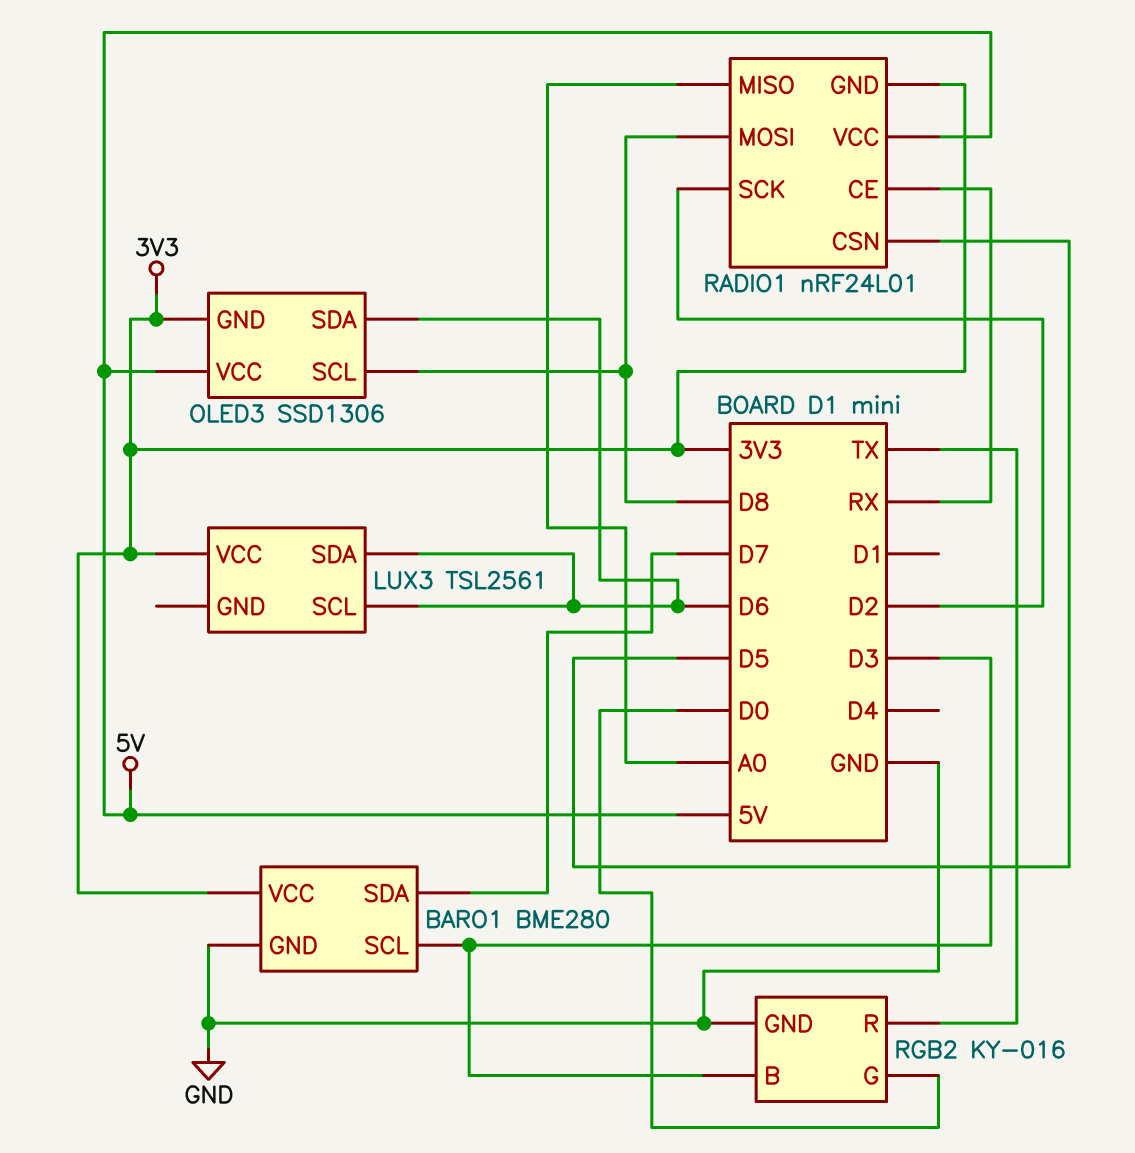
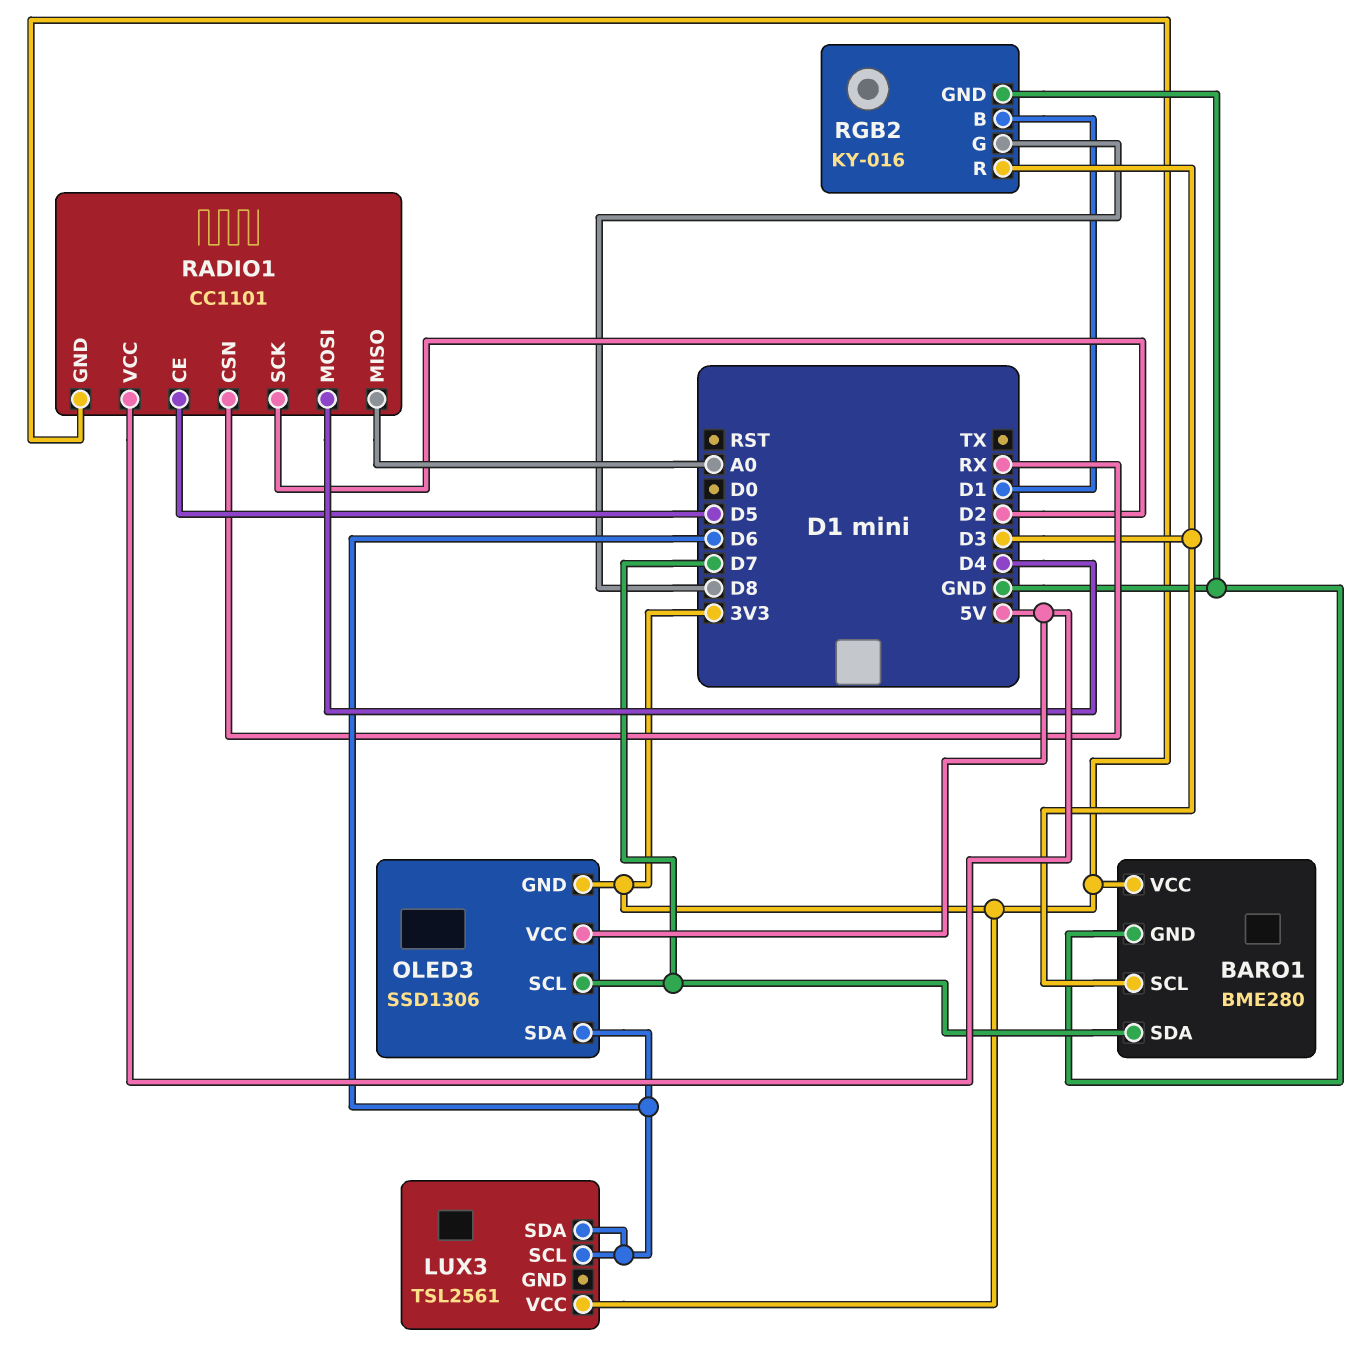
OLED3 pin SCL: D8 -> D7
RADIO1: nRF24L01 -> CC1101
RADIO1 pin CE: RX -> D5
RADIO1 pin CSN: D5 -> RX
RADIO1 pin MOSI: D8 -> D4
RGB2 pin B: D3 -> D1
RGB2 pin G: D0 -> D8
RGB2 pin R: TX -> D3

